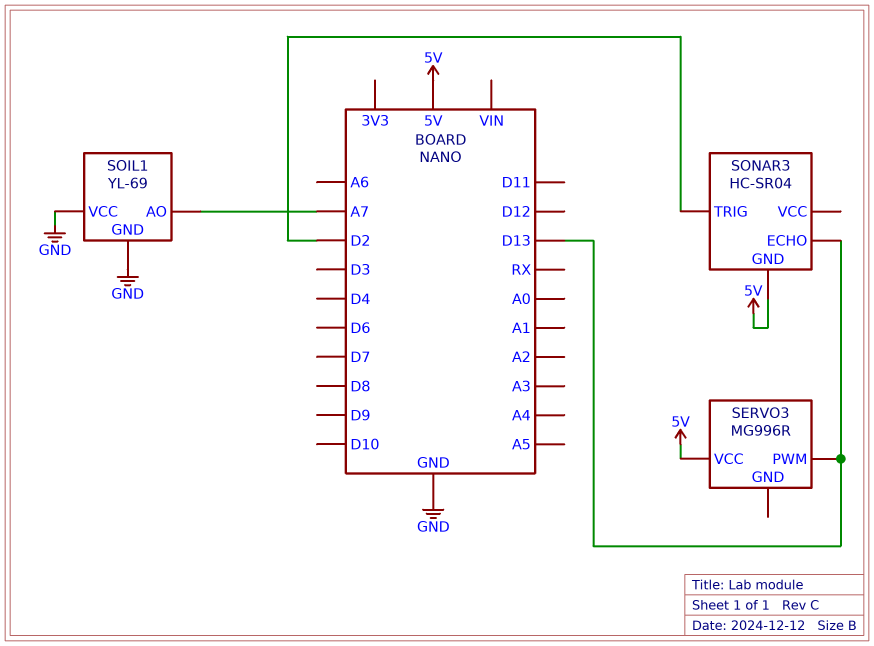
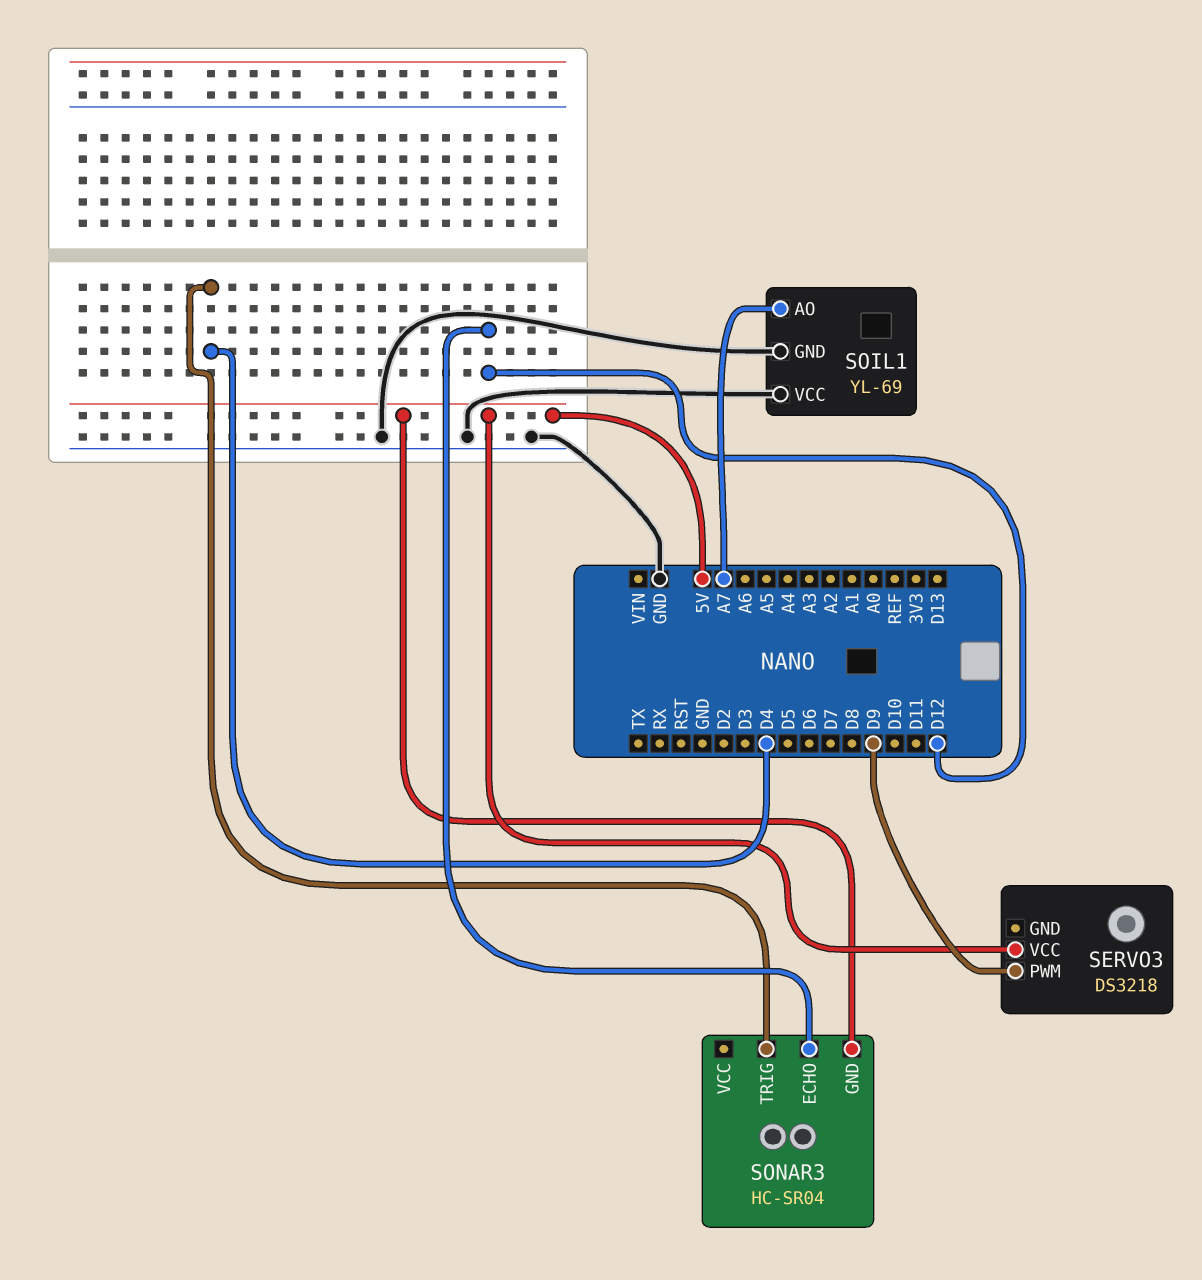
SERVO3: MG996R -> DS3218
SERVO3 pin PWM: D13 -> D9
SONAR3 pin ECHO: D13 -> D12
SONAR3 pin TRIG: D2 -> D4

